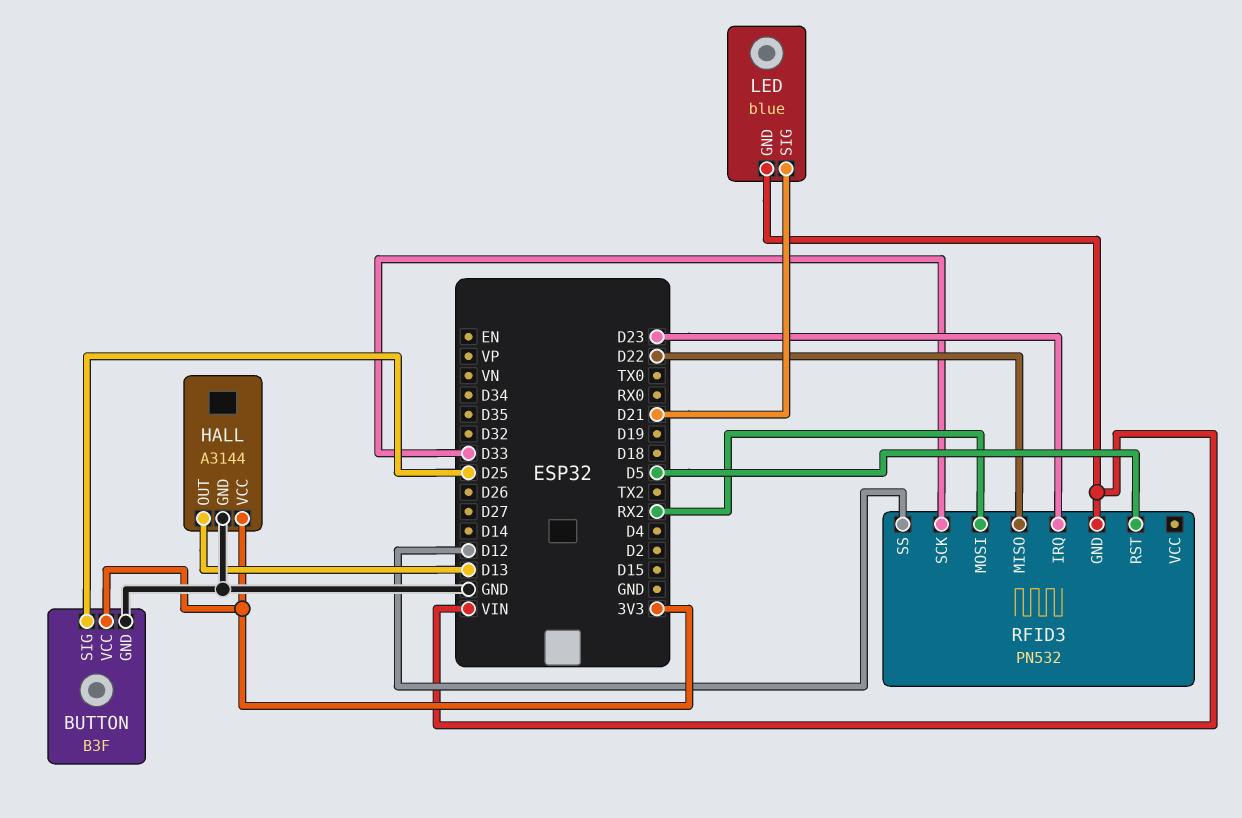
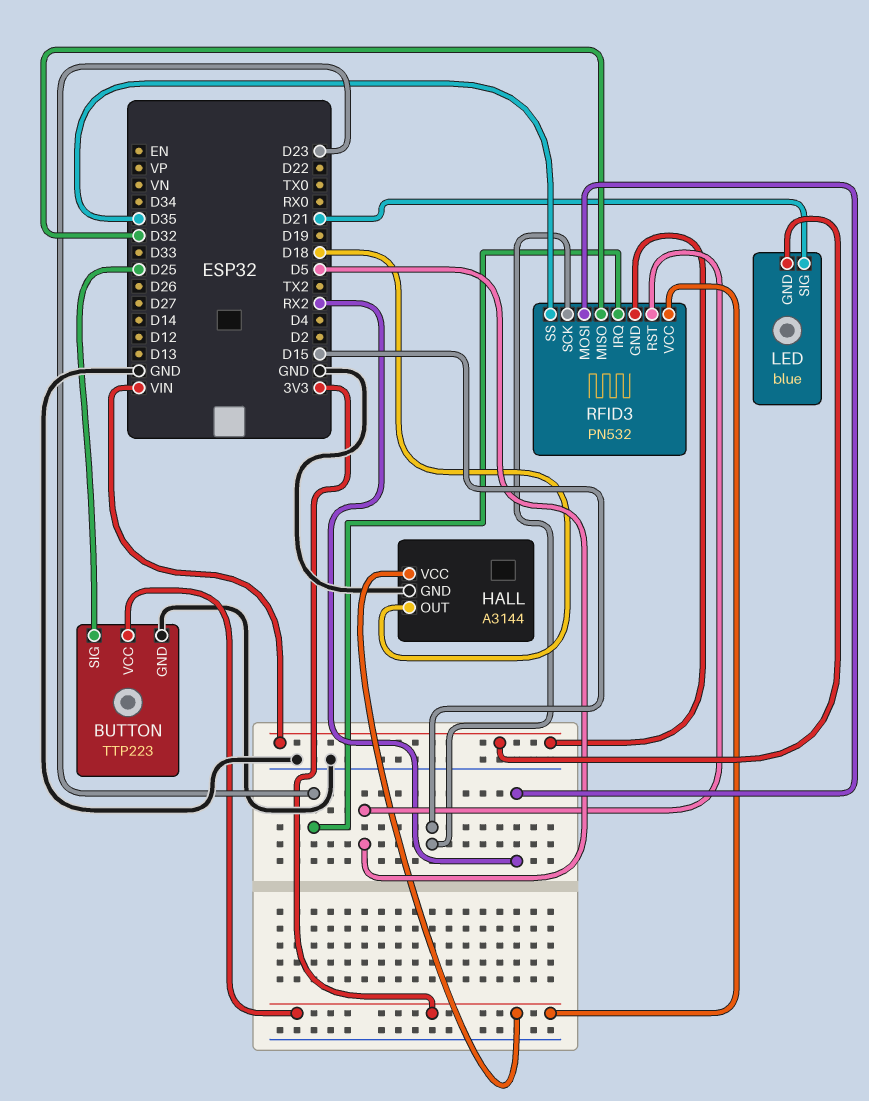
BUTTON: B3F -> TTP223
HALL pin OUT: D13 -> D18
RFID3 pin MISO: D22 -> D32
RFID3 pin SCK: D33 -> D15
RFID3 pin SS: D12 -> D35
RFID3 pin VCC: none -> 3V3

